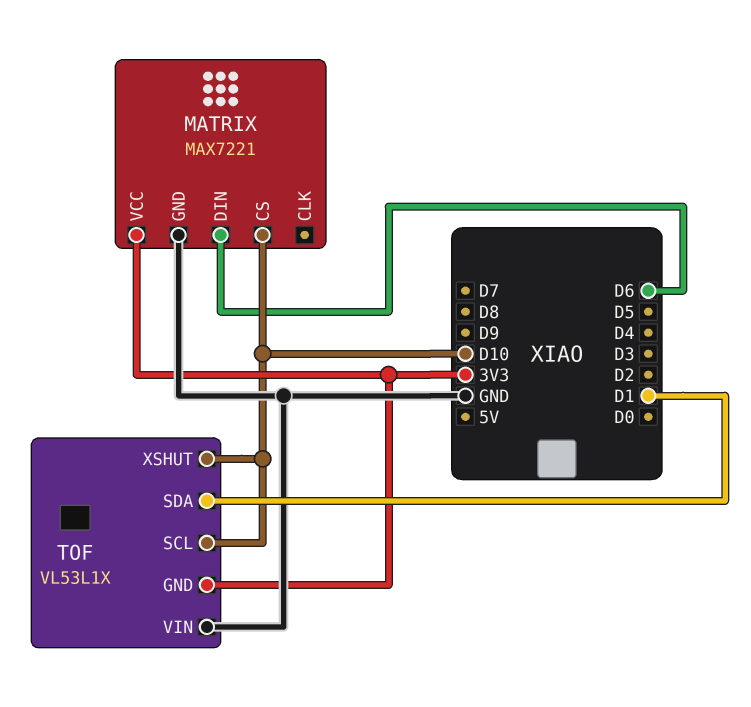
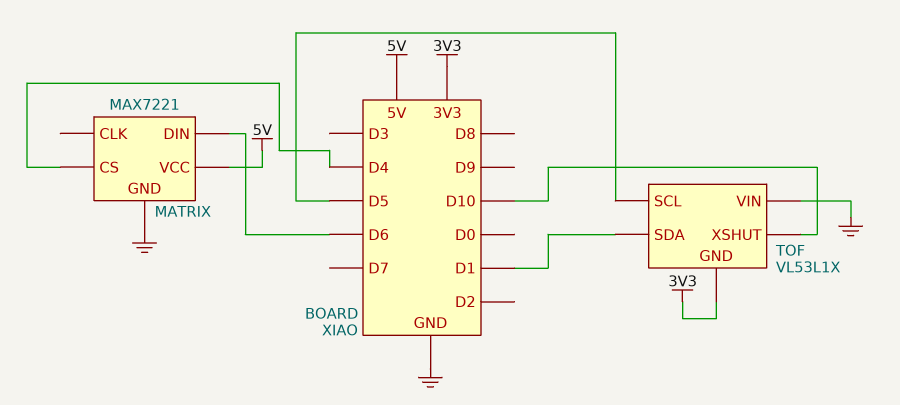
MATRIX pin CS: D10 -> D4
MATRIX pin VCC: 3V3 -> 5V
TOF pin SCL: D10 -> D5

